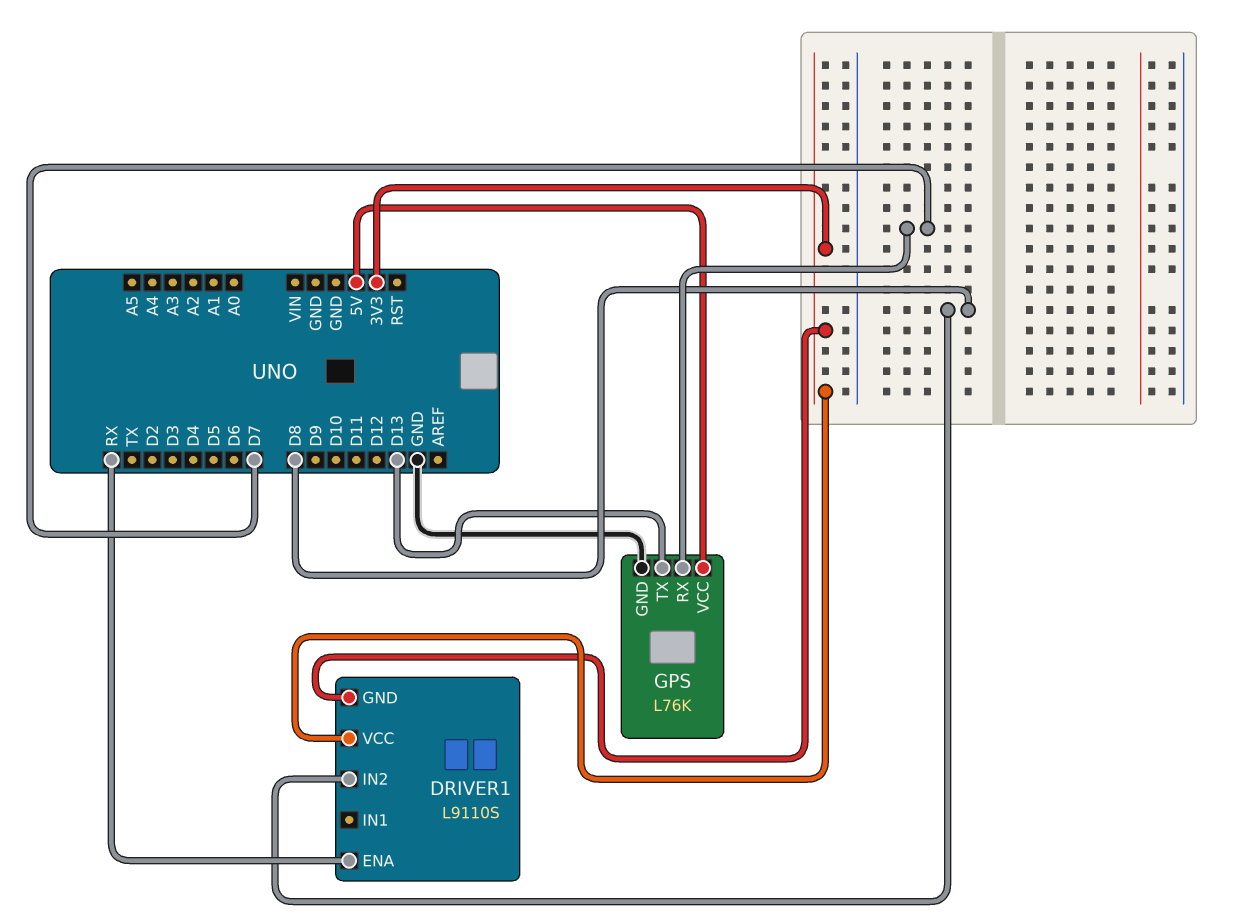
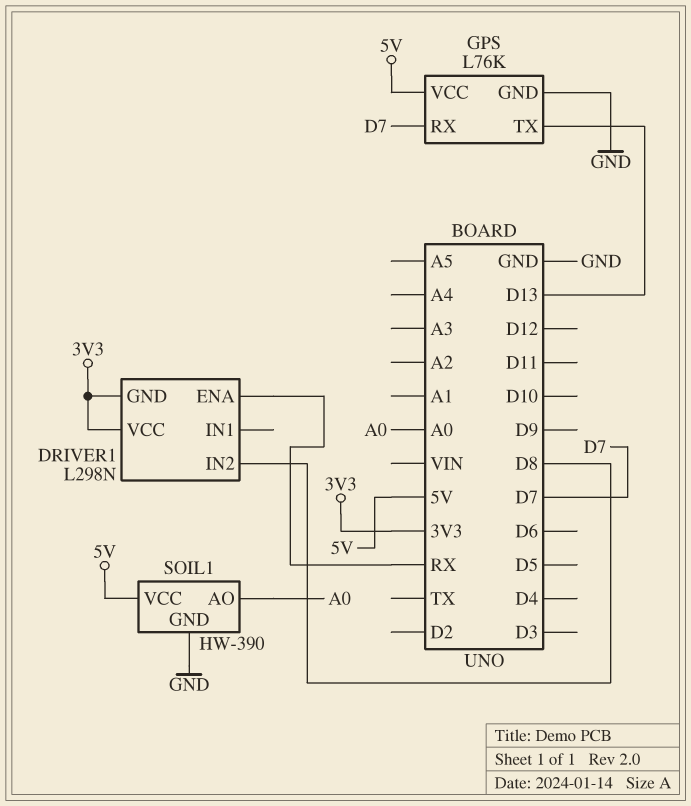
DRIVER1: L9110S -> L298N
SOIL1: none -> HW-390
SOIL1 pin AO: none -> A0
SOIL1 pin GND: none -> GND
SOIL1 pin VCC: none -> 5V

